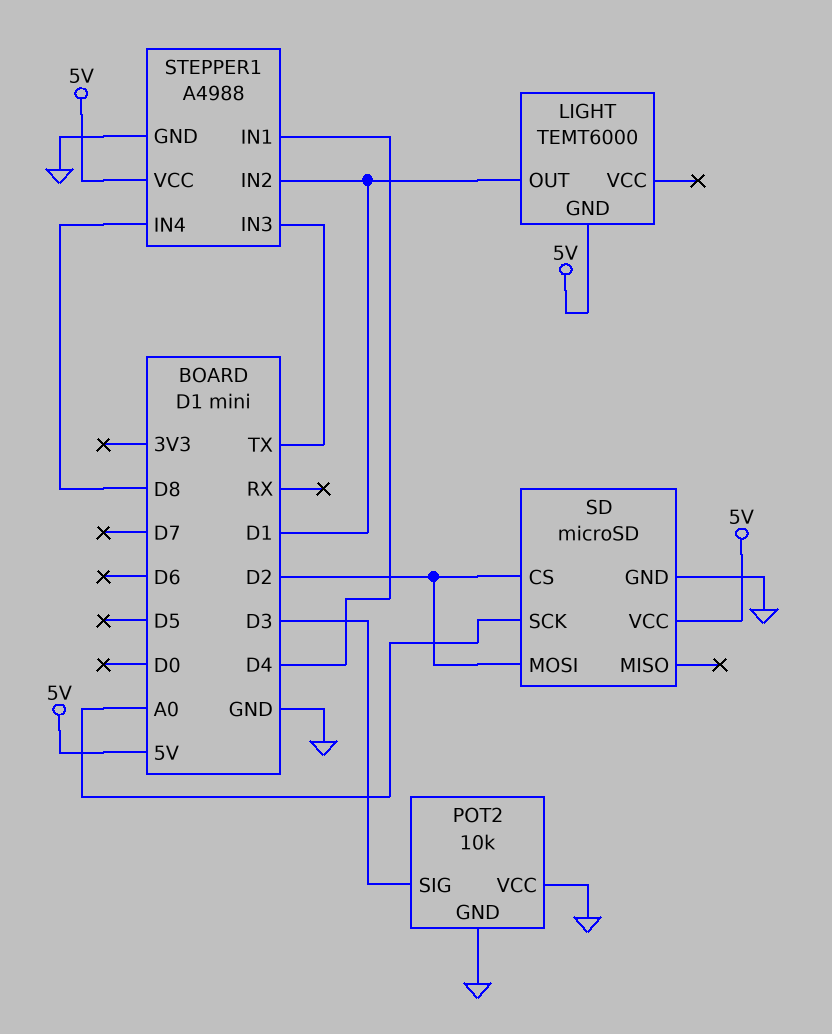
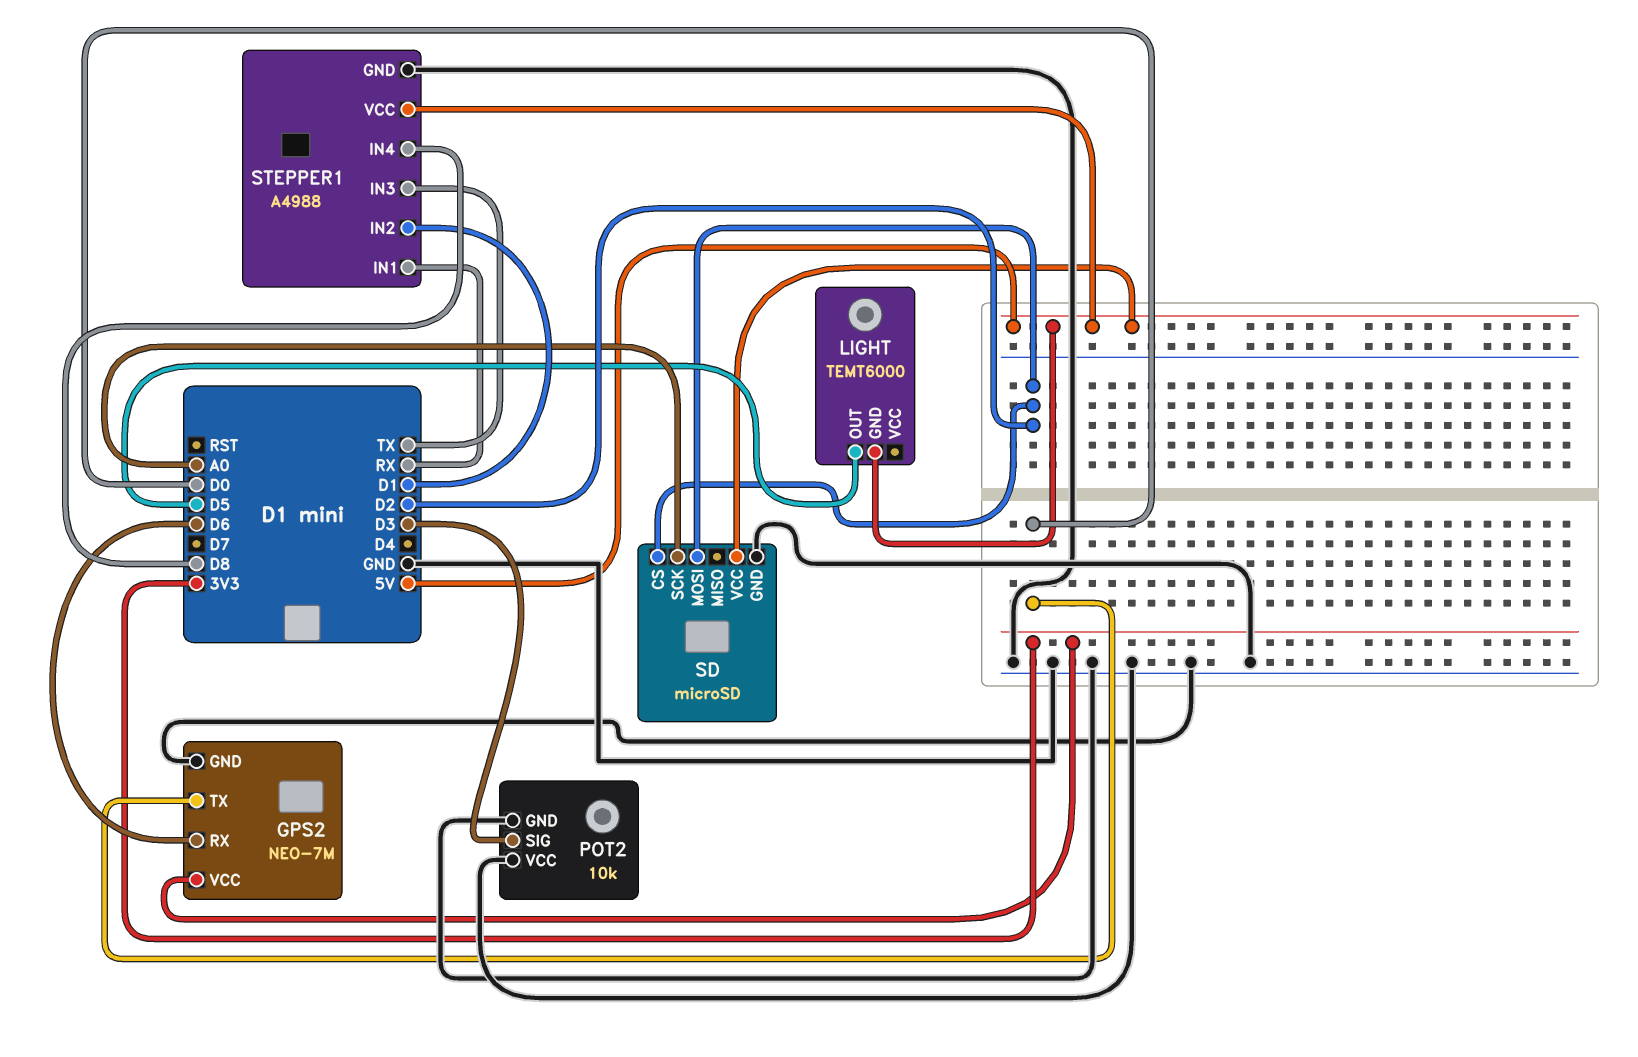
GPS2: none -> NEO-7M
GPS2 pin GND: none -> GND
GPS2 pin RX: none -> D6
GPS2 pin TX: none -> D0
GPS2 pin VCC: none -> 3V3
LIGHT pin OUT: D1 -> D5
STEPPER1 pin IN1: D4 -> RX

